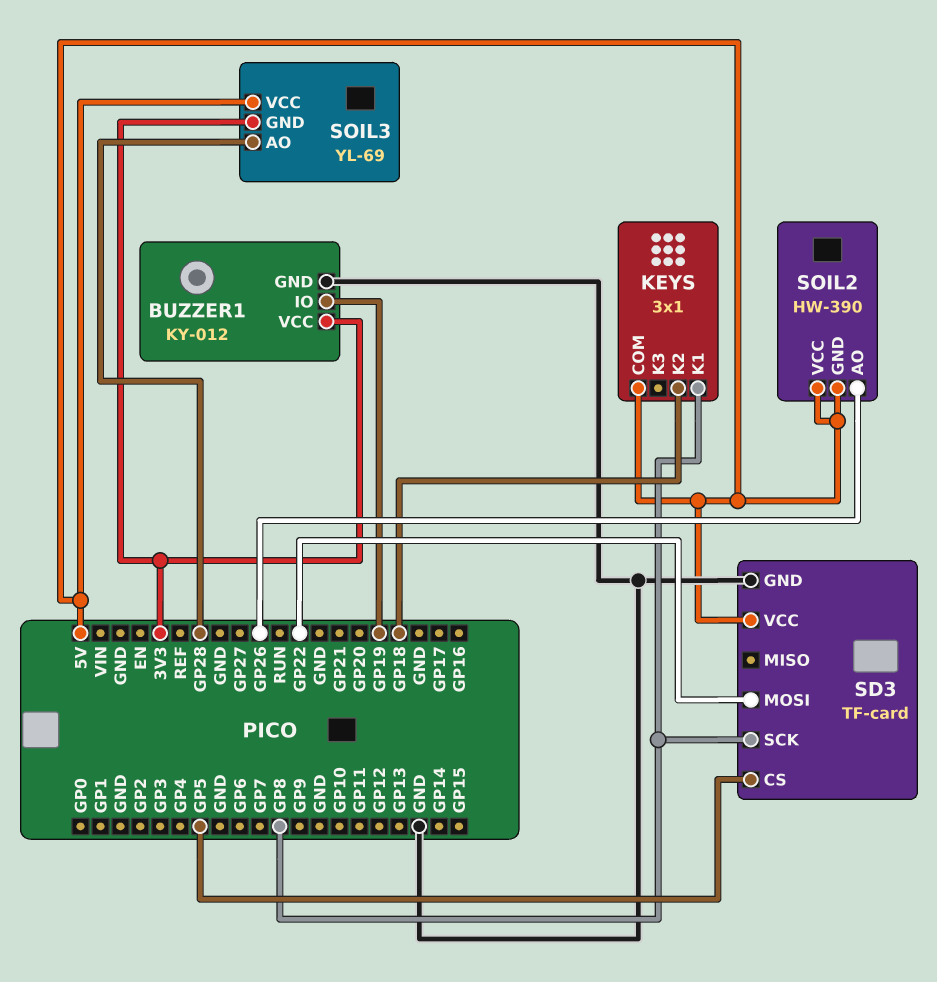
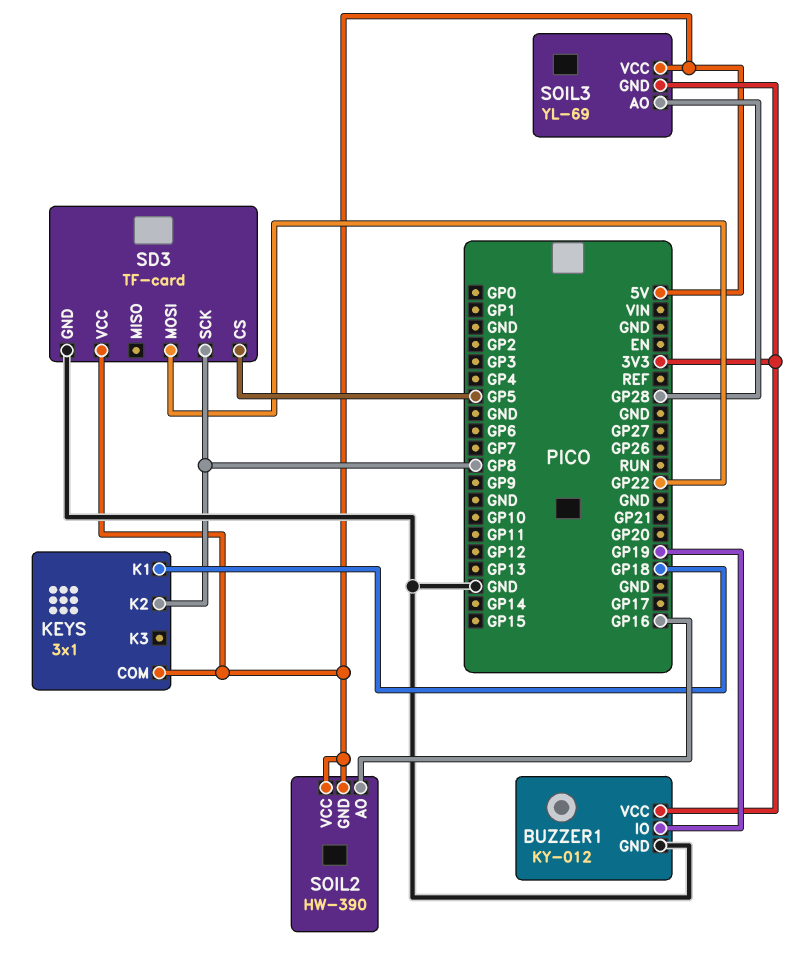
KEYS pin K1: GP8 -> GP18
KEYS pin K2: GP18 -> GP8
SOIL2 pin AO: GP26 -> GP16

